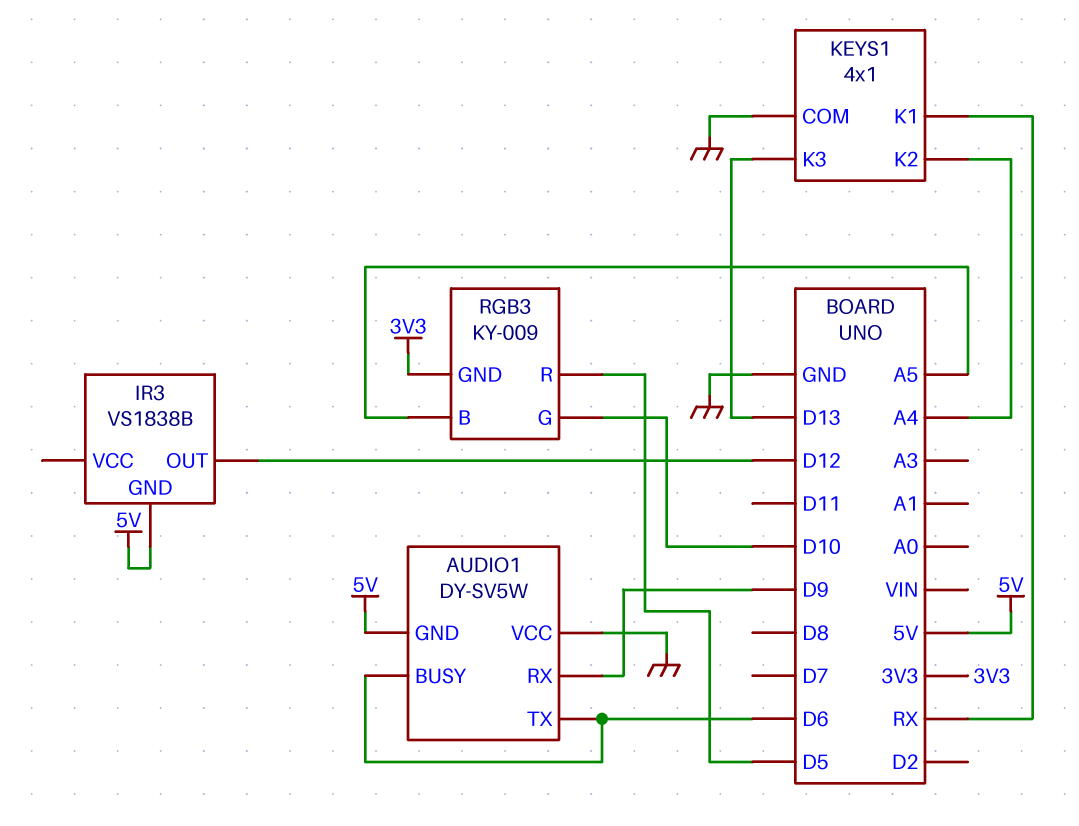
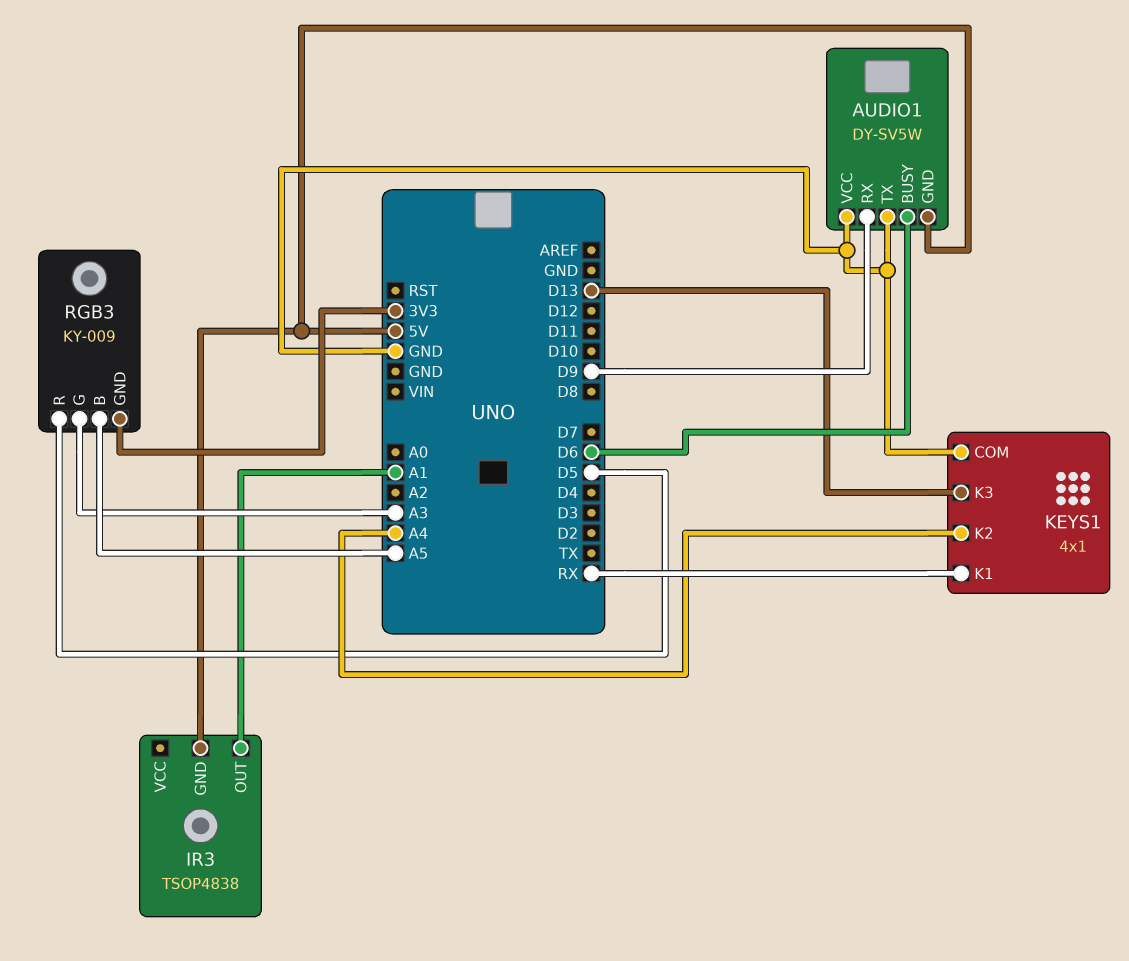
AUDIO1 pin TX: D6 -> GND
IR3: VS1838B -> TSOP4838
IR3 pin OUT: D12 -> A1
RGB3 pin G: D10 -> A3

